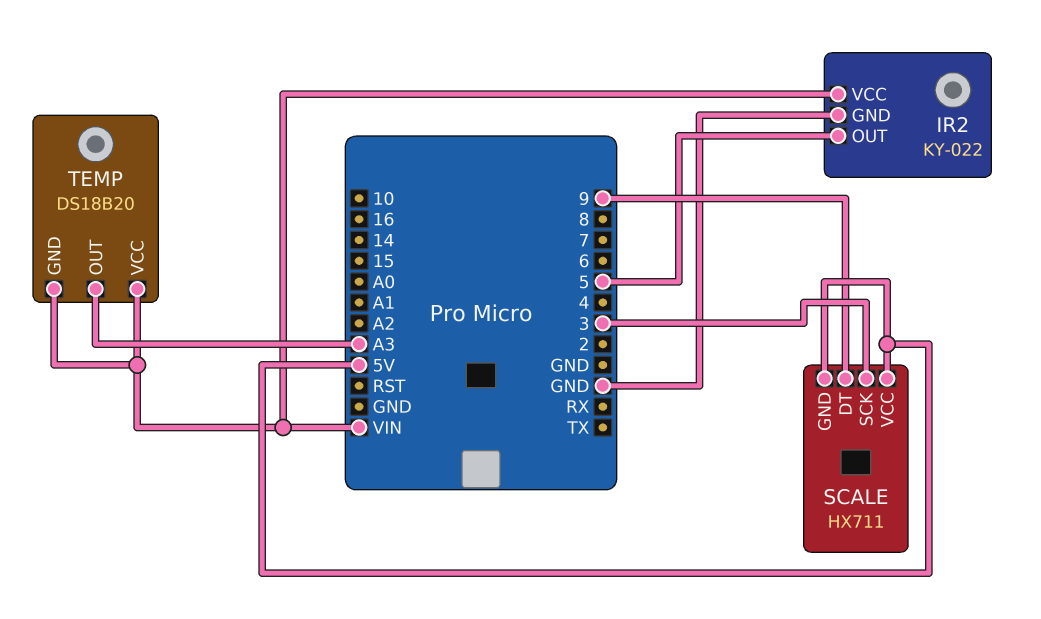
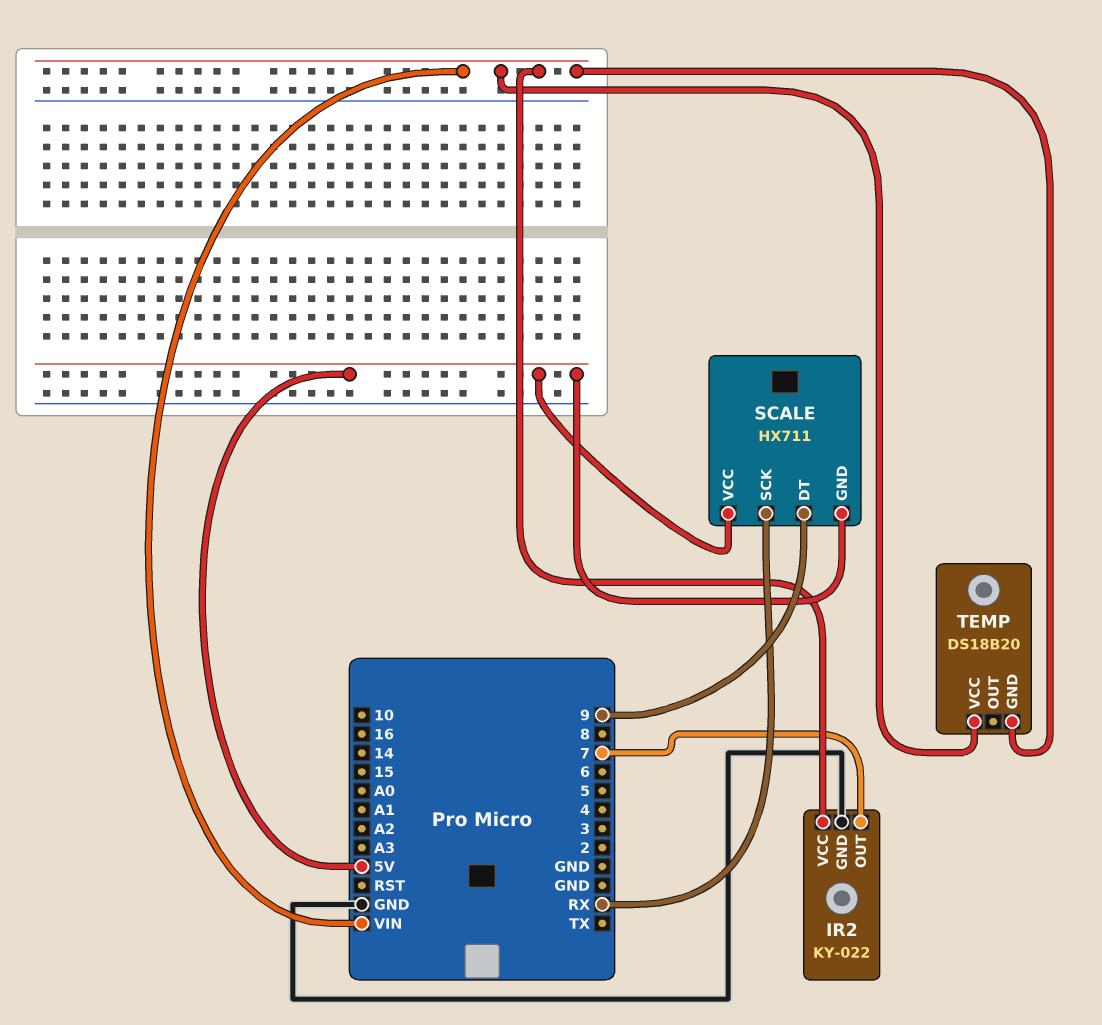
IR2 pin OUT: 5 -> 7
SCALE pin SCK: 3 -> RX
TEMP pin OUT: A3 -> none

